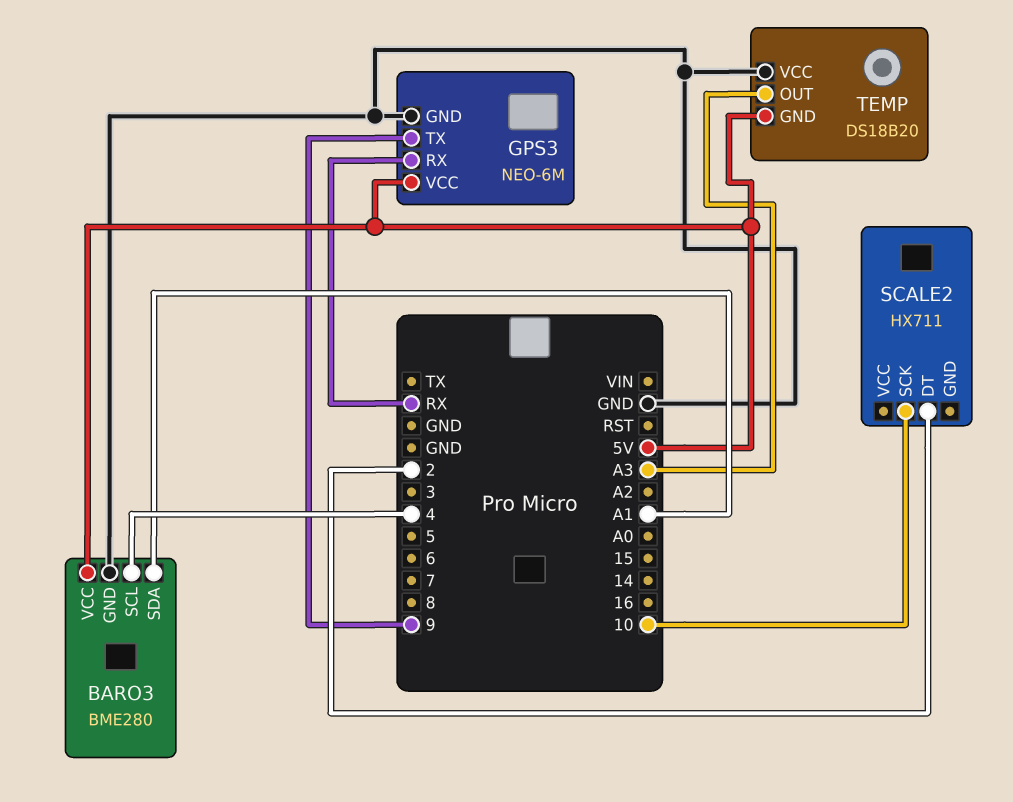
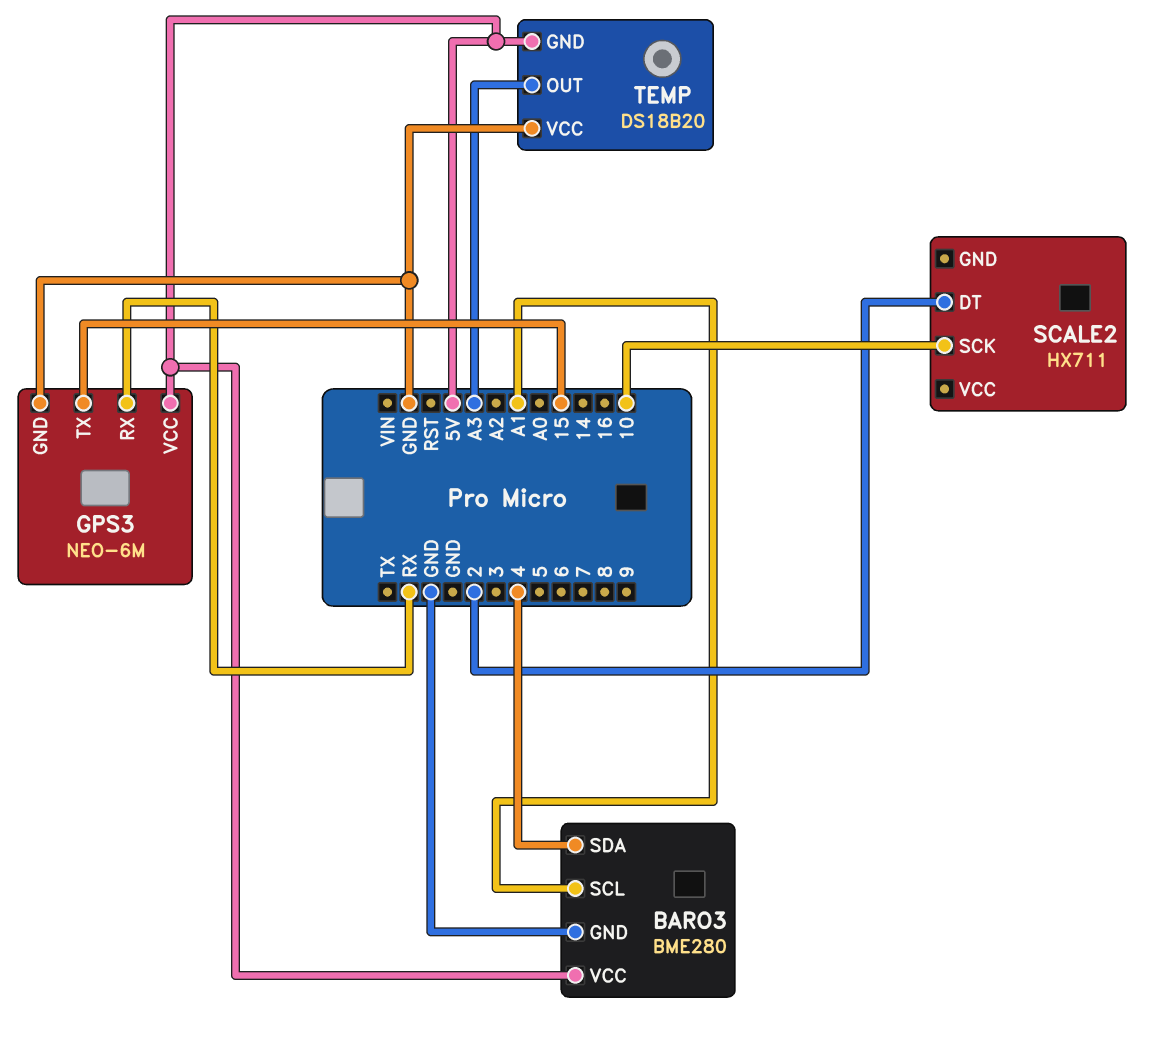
BARO3 pin SCL: 4 -> A1
BARO3 pin SDA: A1 -> 4
GPS3 pin TX: 9 -> 15

